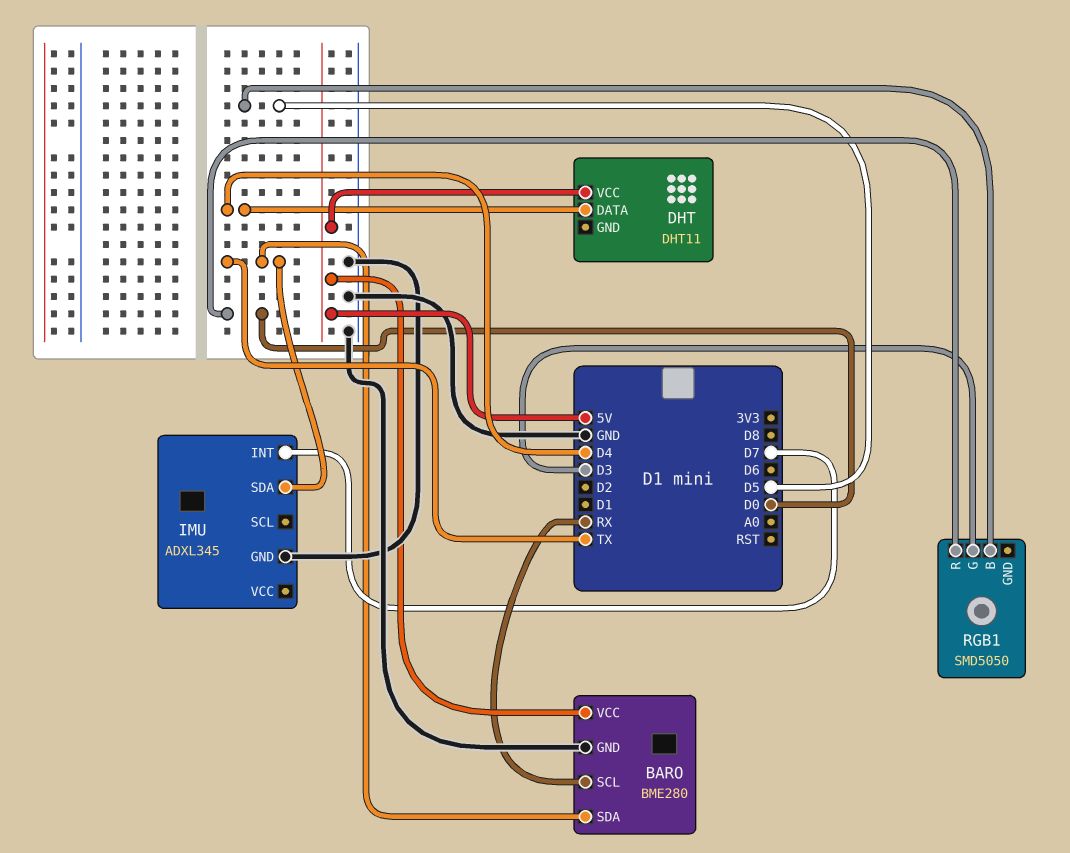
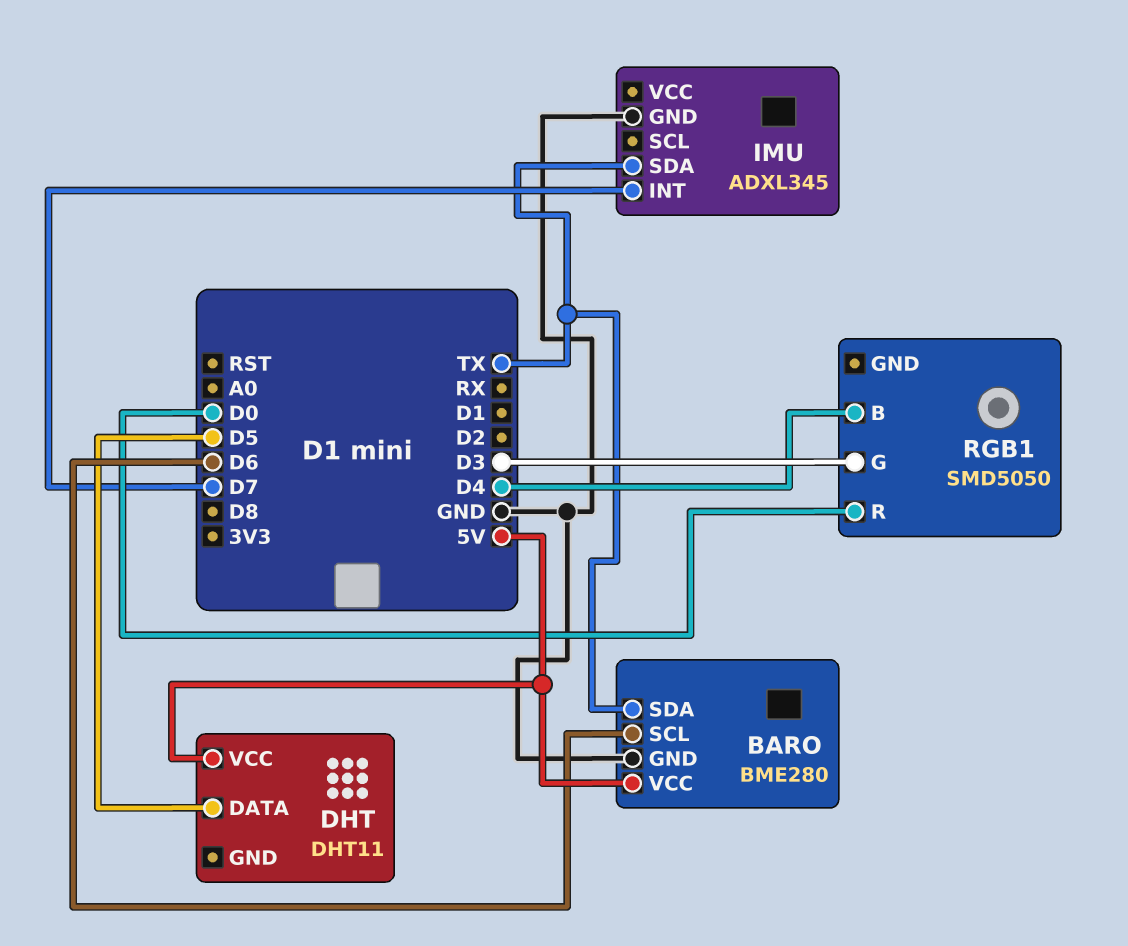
BARO pin SCL: RX -> D6
DHT pin DATA: D4 -> D5
RGB1 pin B: D5 -> D4

